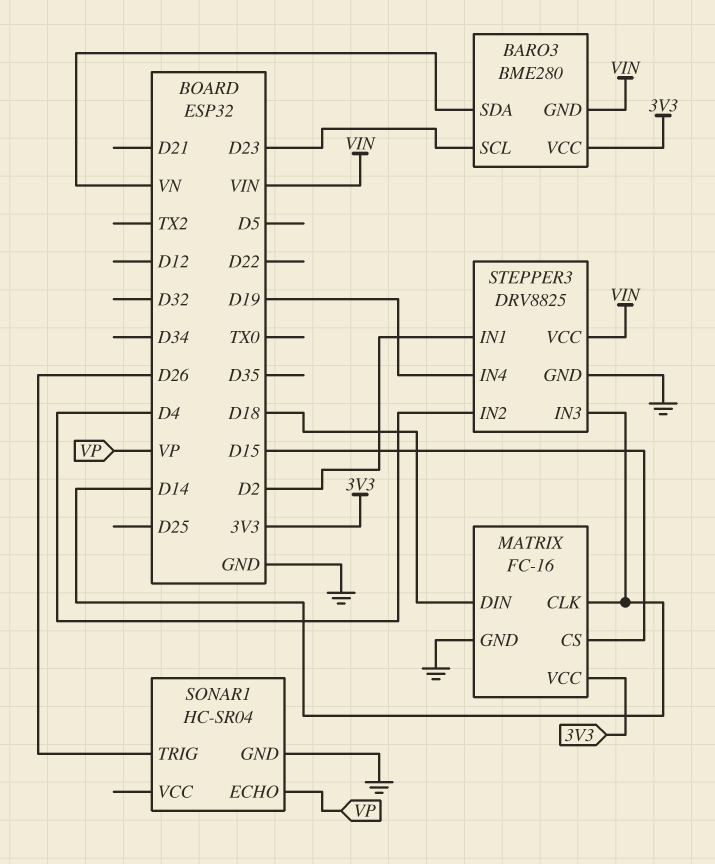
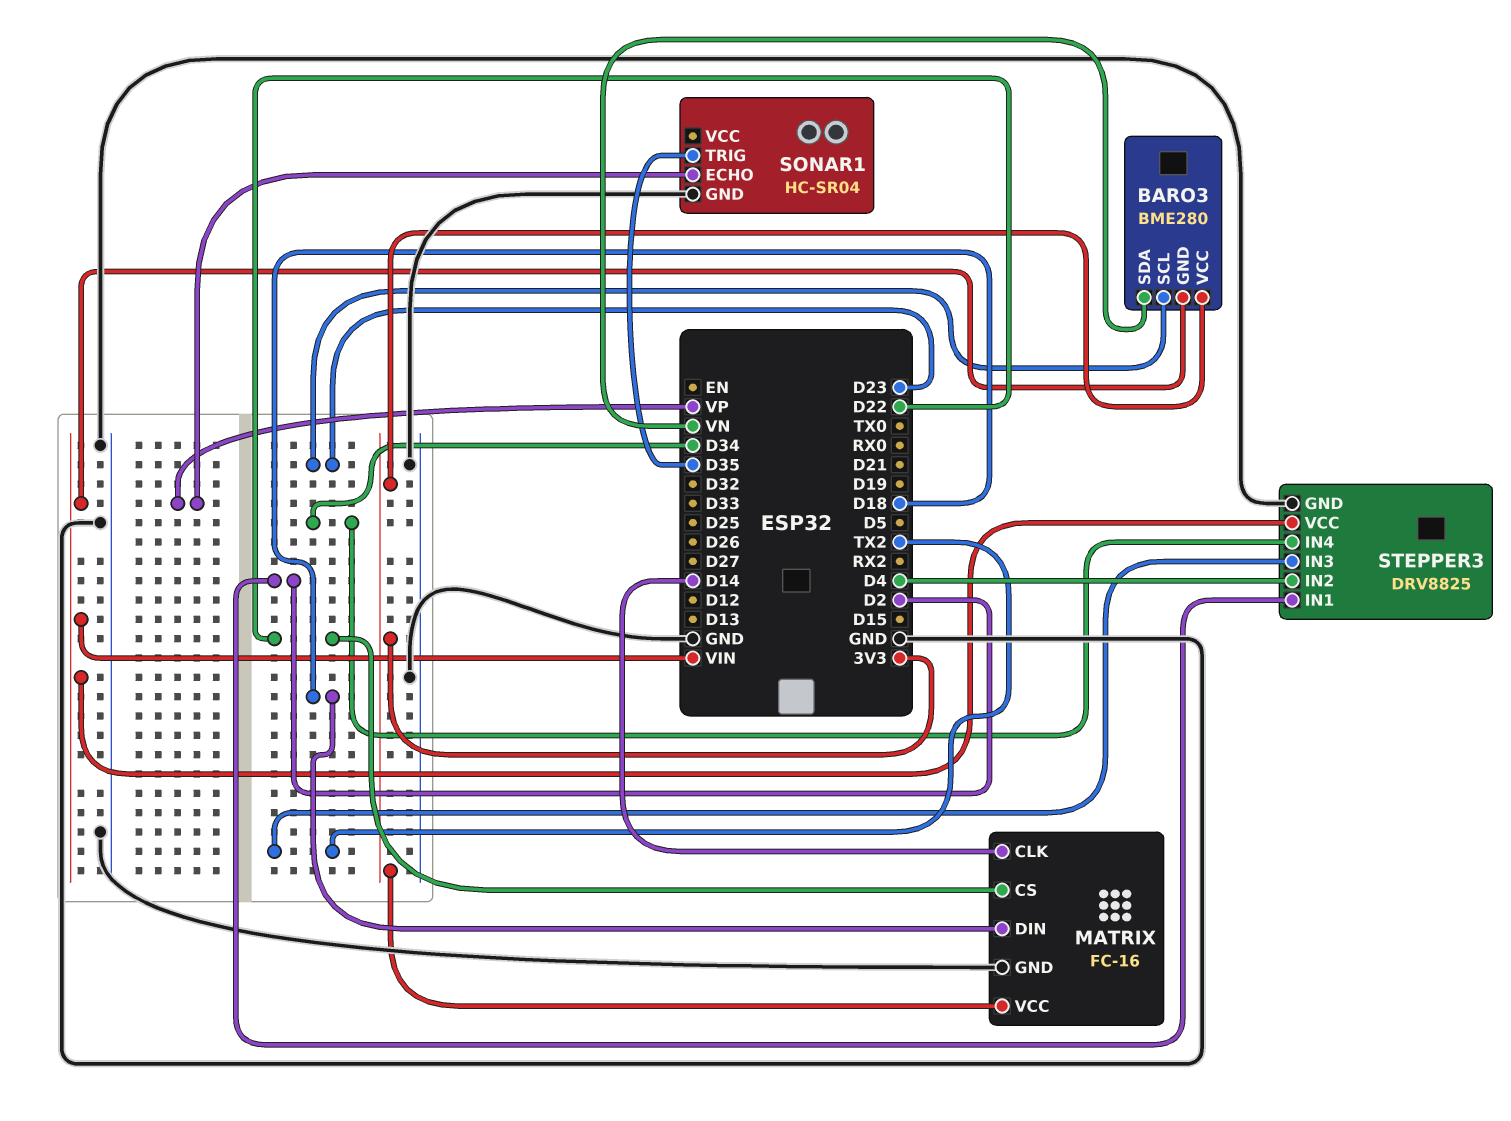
MATRIX pin CS: D15 -> D22
SONAR1 pin TRIG: D26 -> D35
STEPPER3 pin IN3: D14 -> TX2
STEPPER3 pin IN4: D19 -> D34

